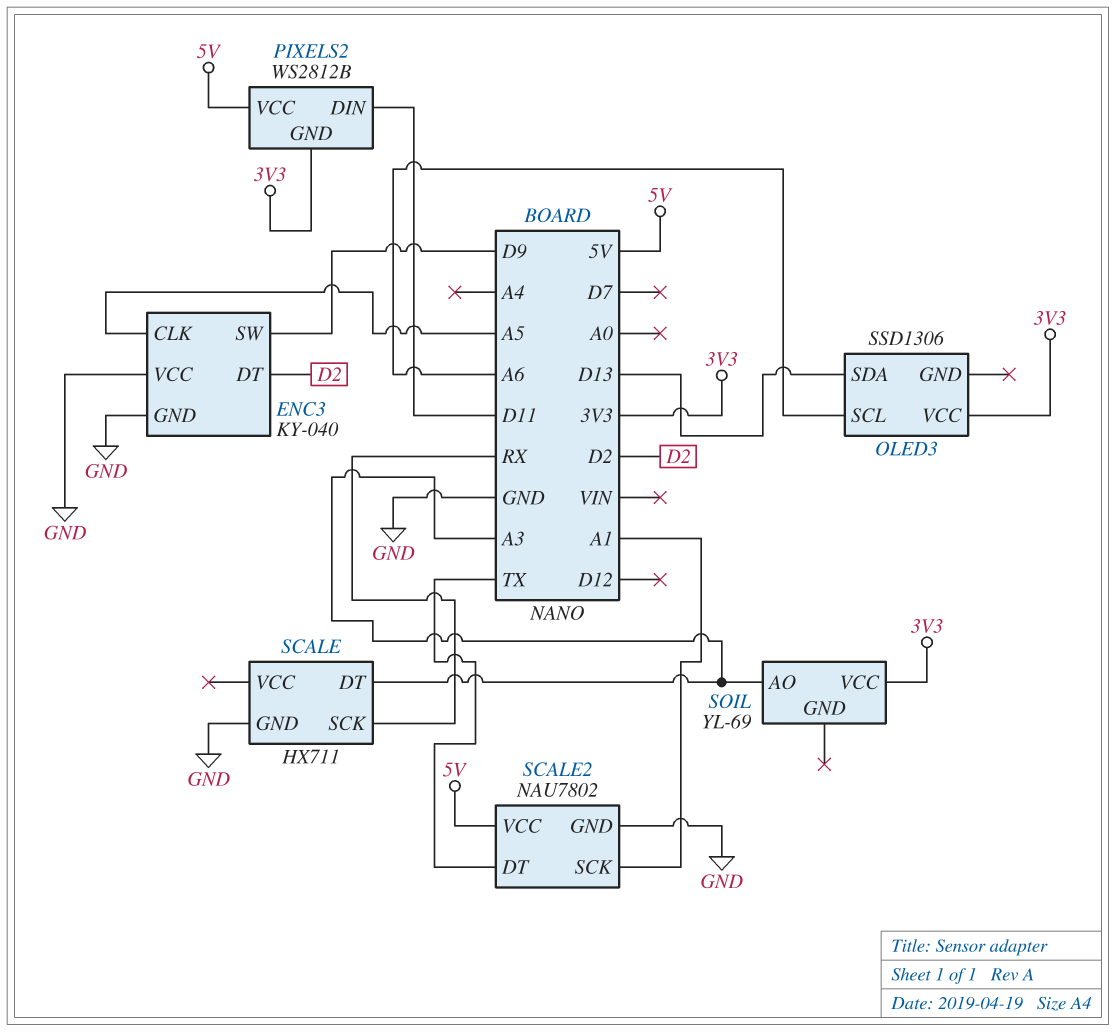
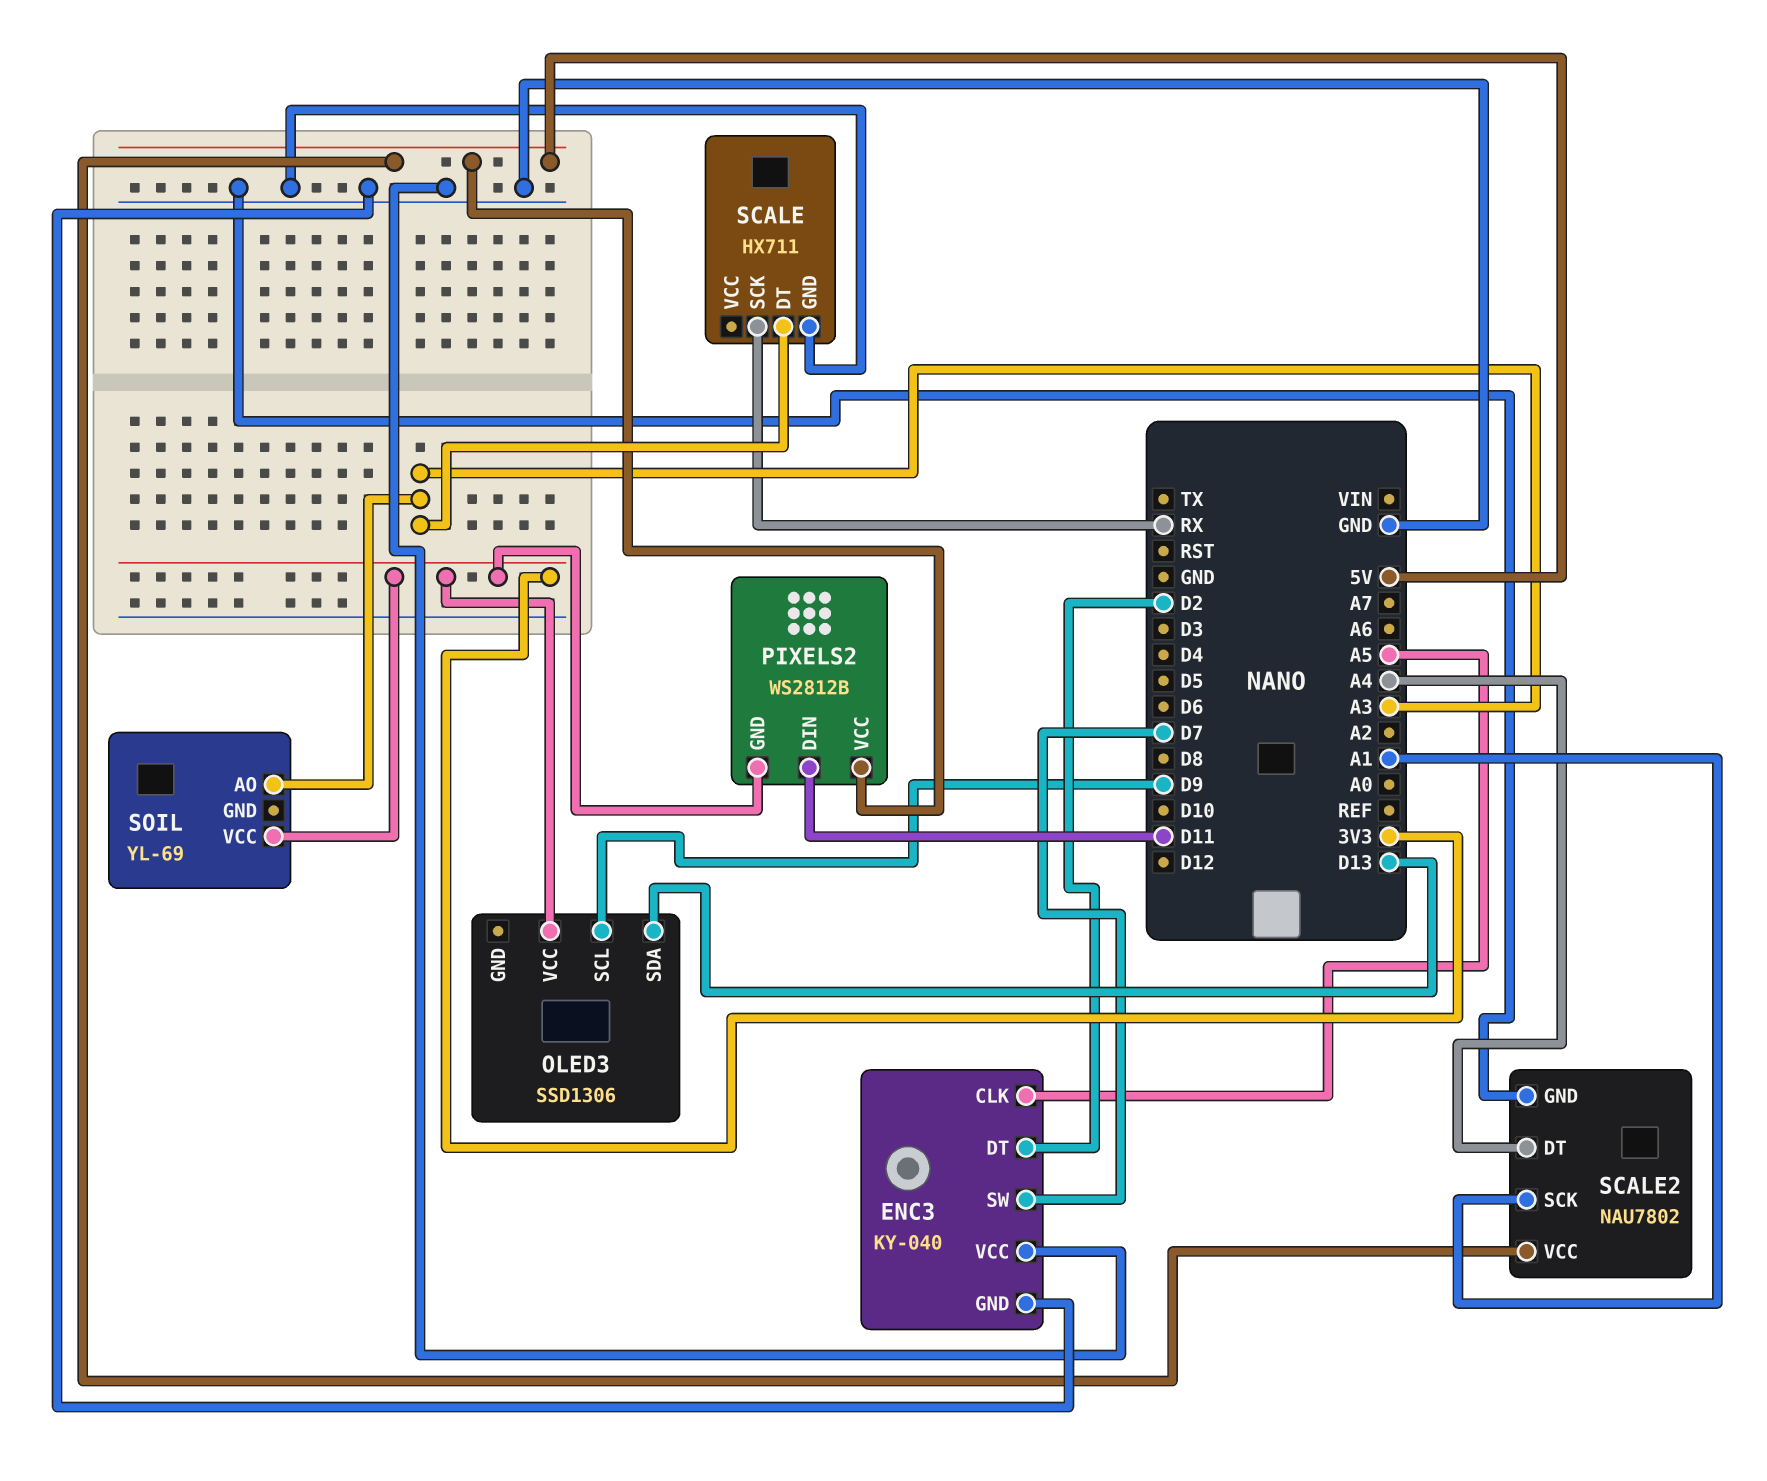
ENC3 pin SW: D9 -> D7
OLED3 pin SCL: A6 -> D9
SCALE2 pin DT: TX -> A4

